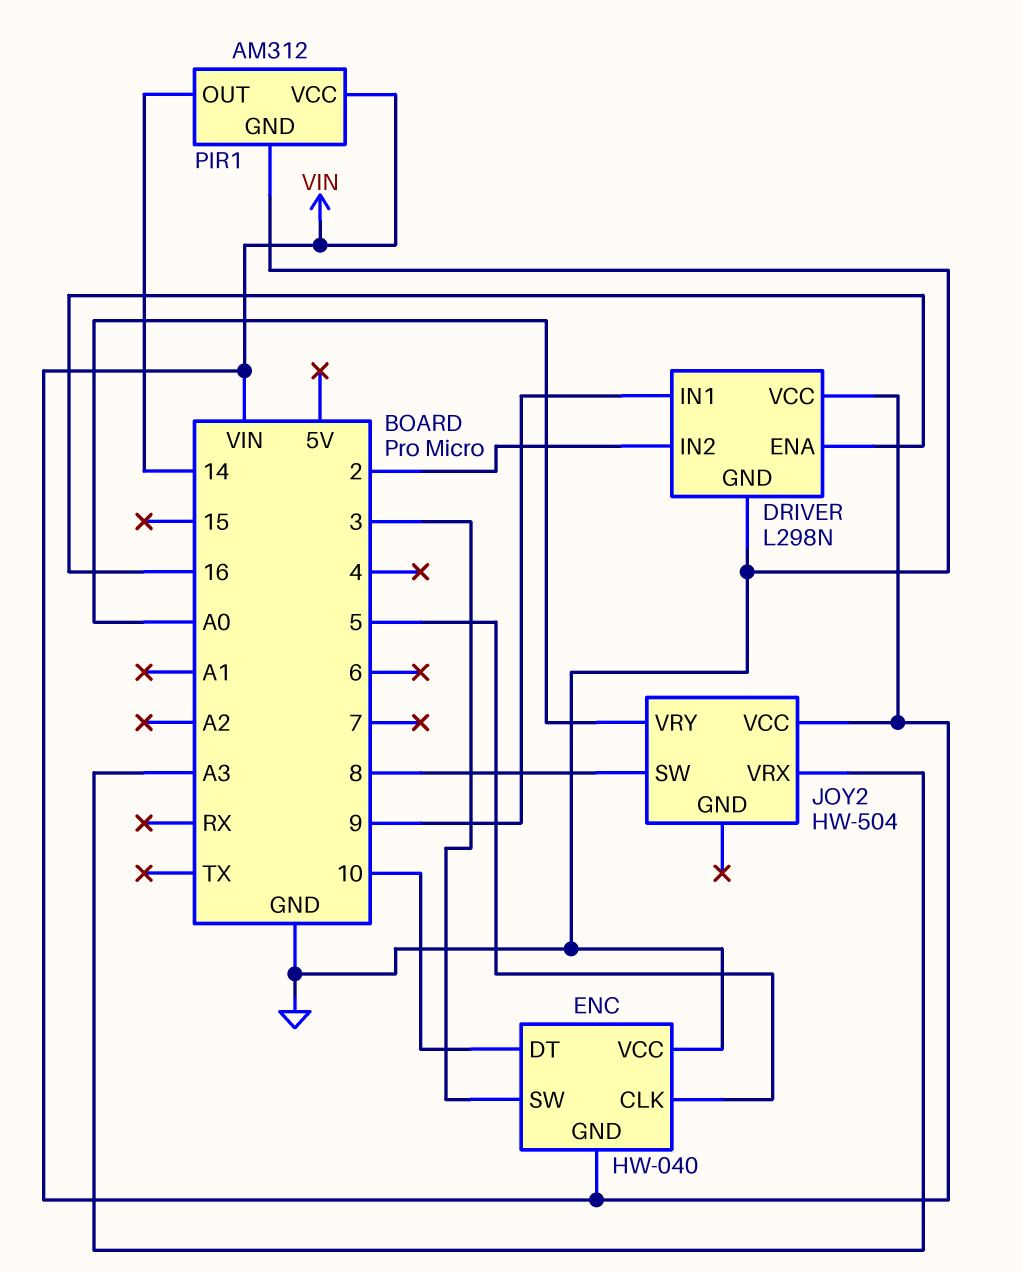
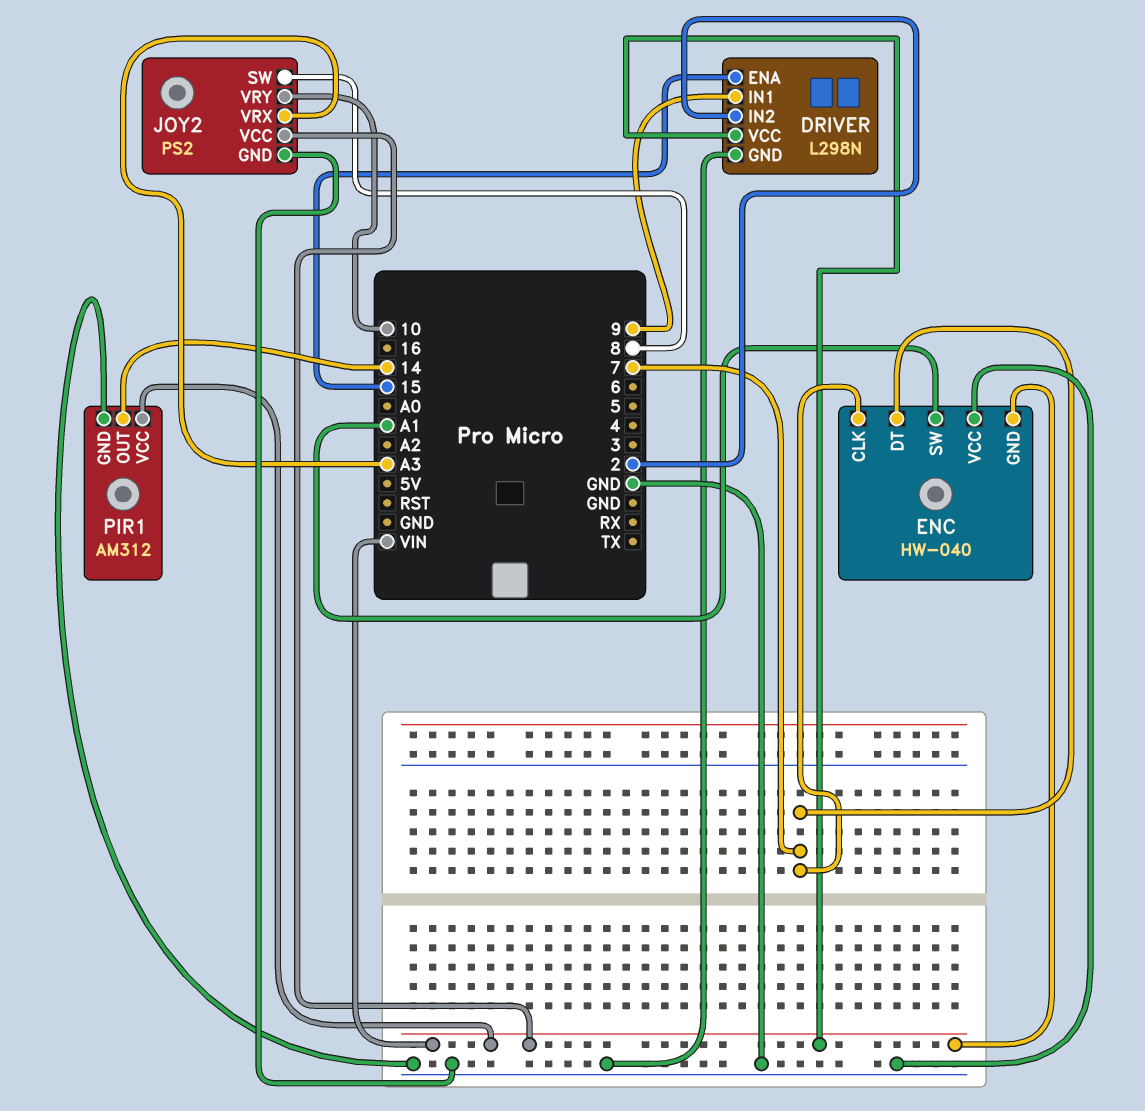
DRIVER pin ENA: 16 -> 15
ENC pin CLK: 5 -> 7
ENC pin DT: 10 -> 7
ENC pin SW: 3 -> A1
JOY2: HW-504 -> PS2
JOY2 pin GND: none -> GND
JOY2 pin VRY: A0 -> 10

